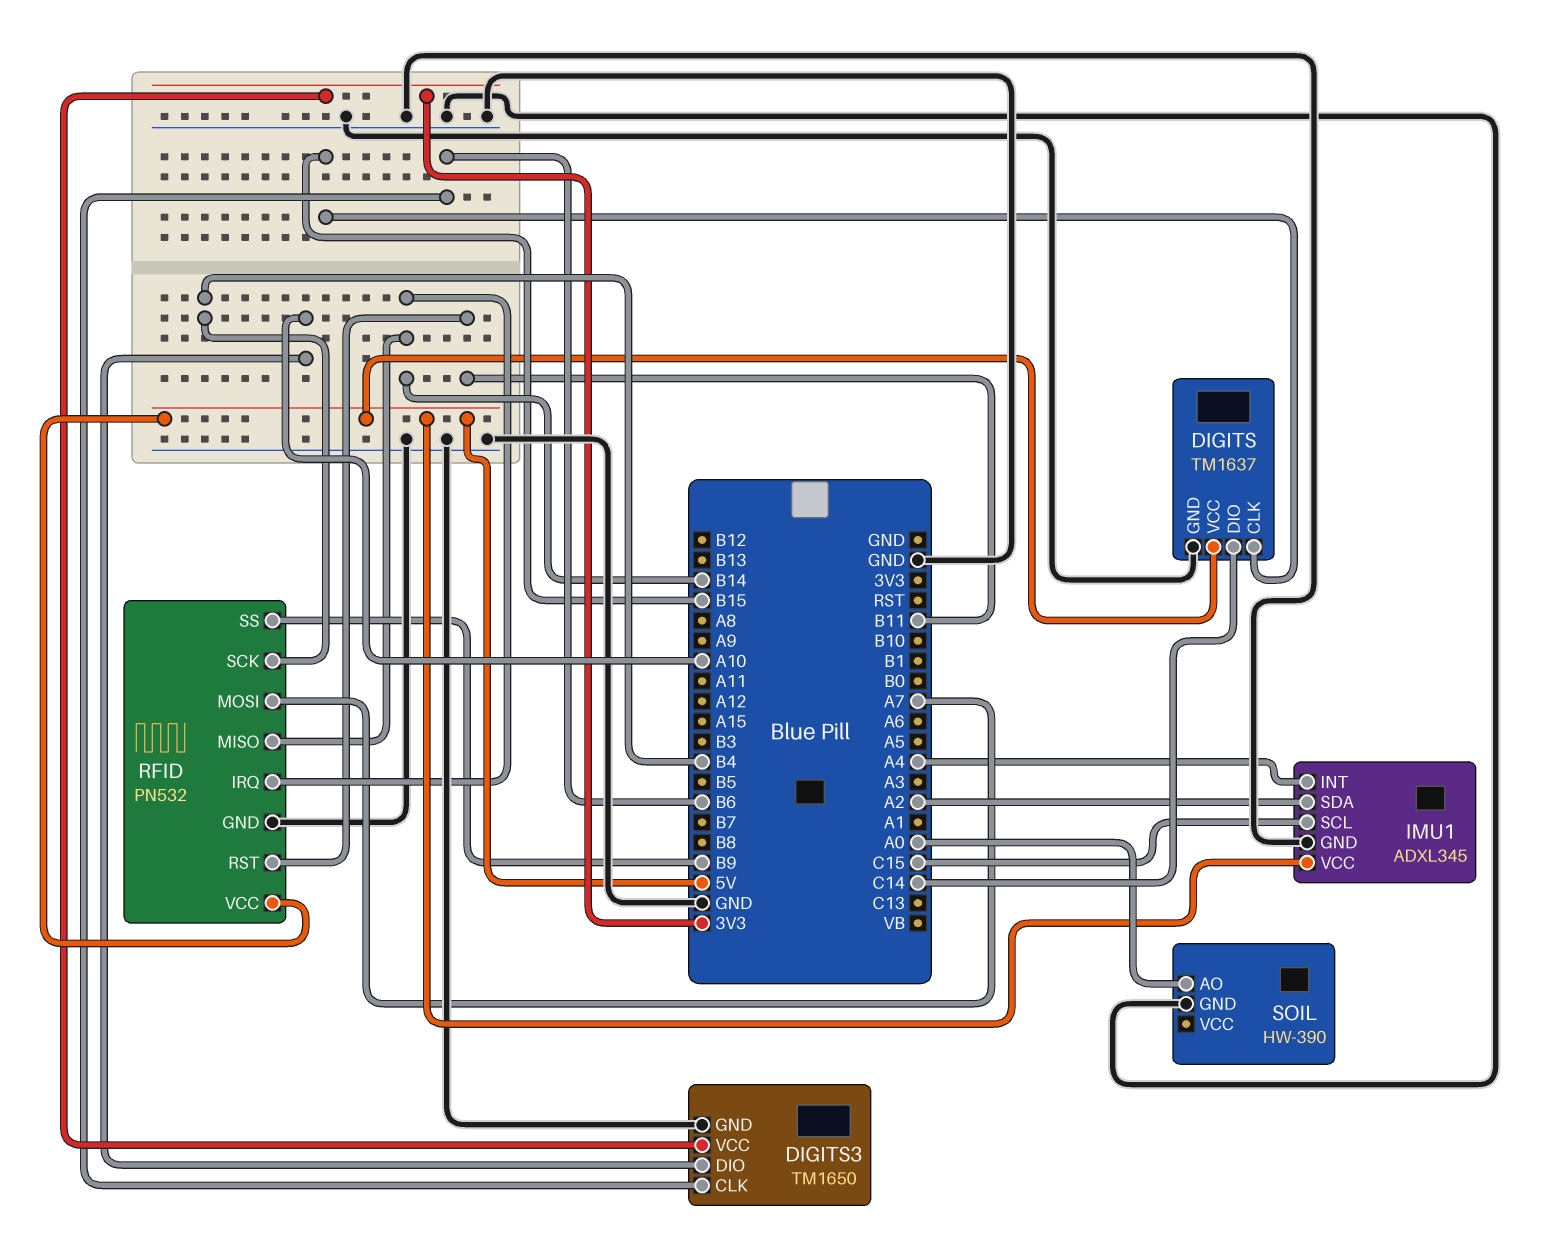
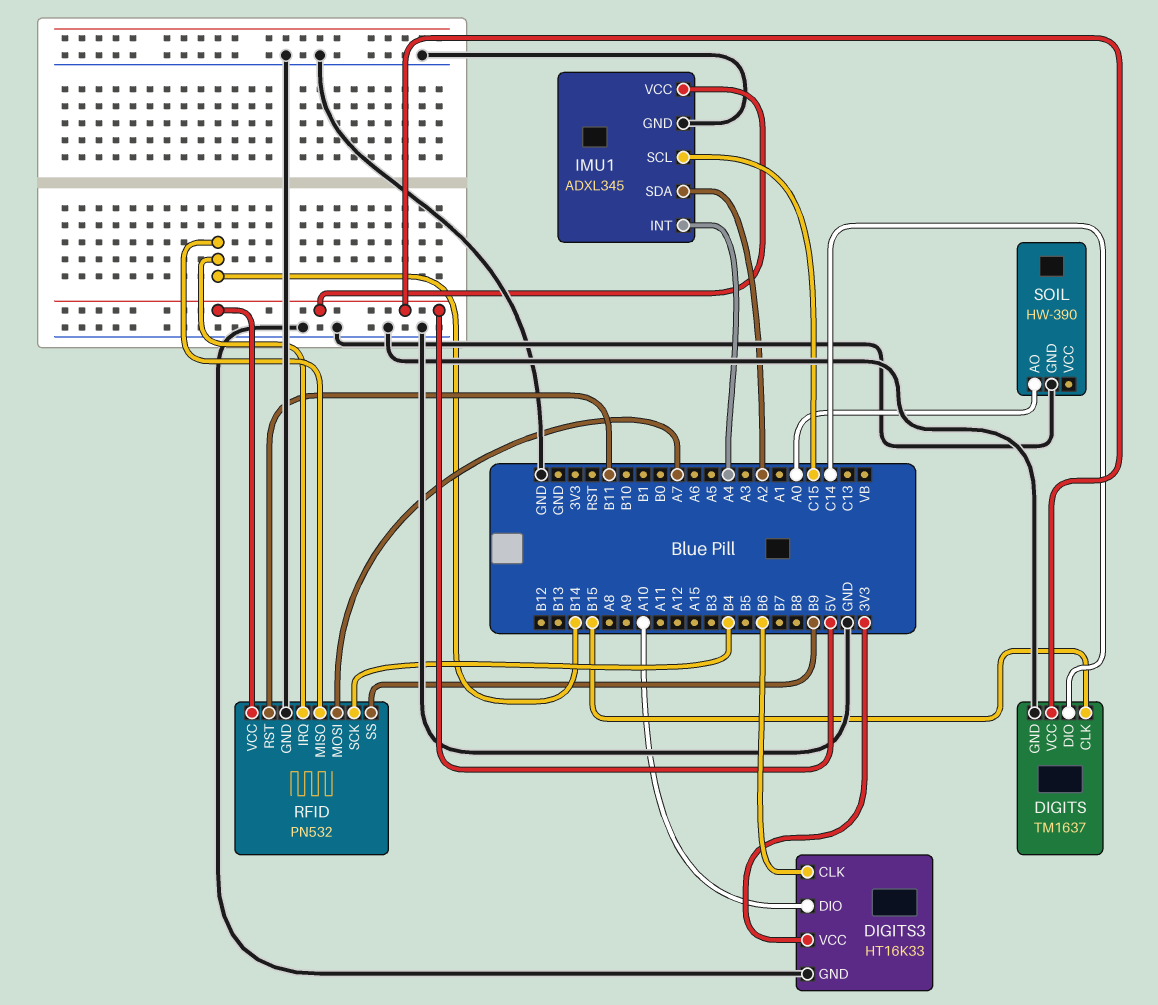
DIGITS3: TM1650 -> HT16K33

